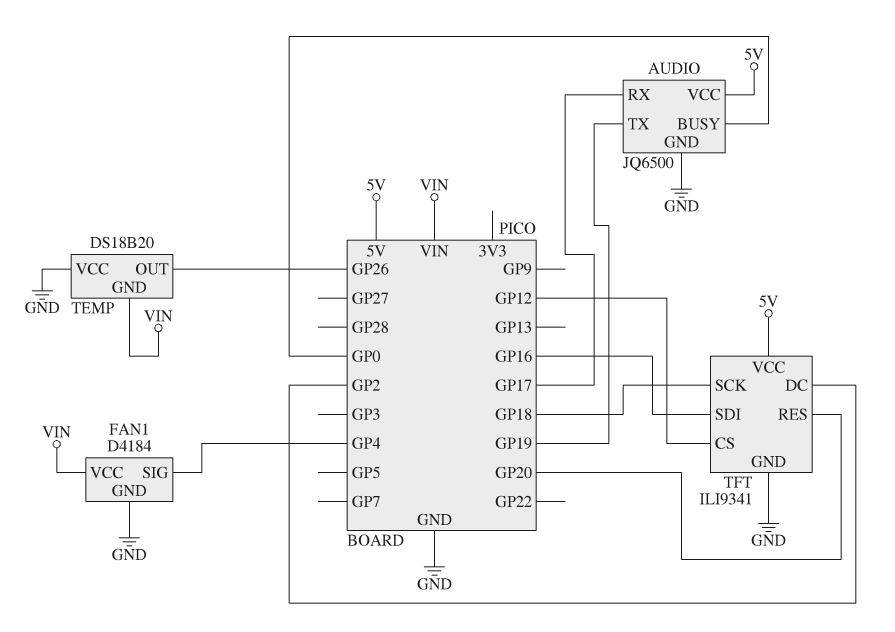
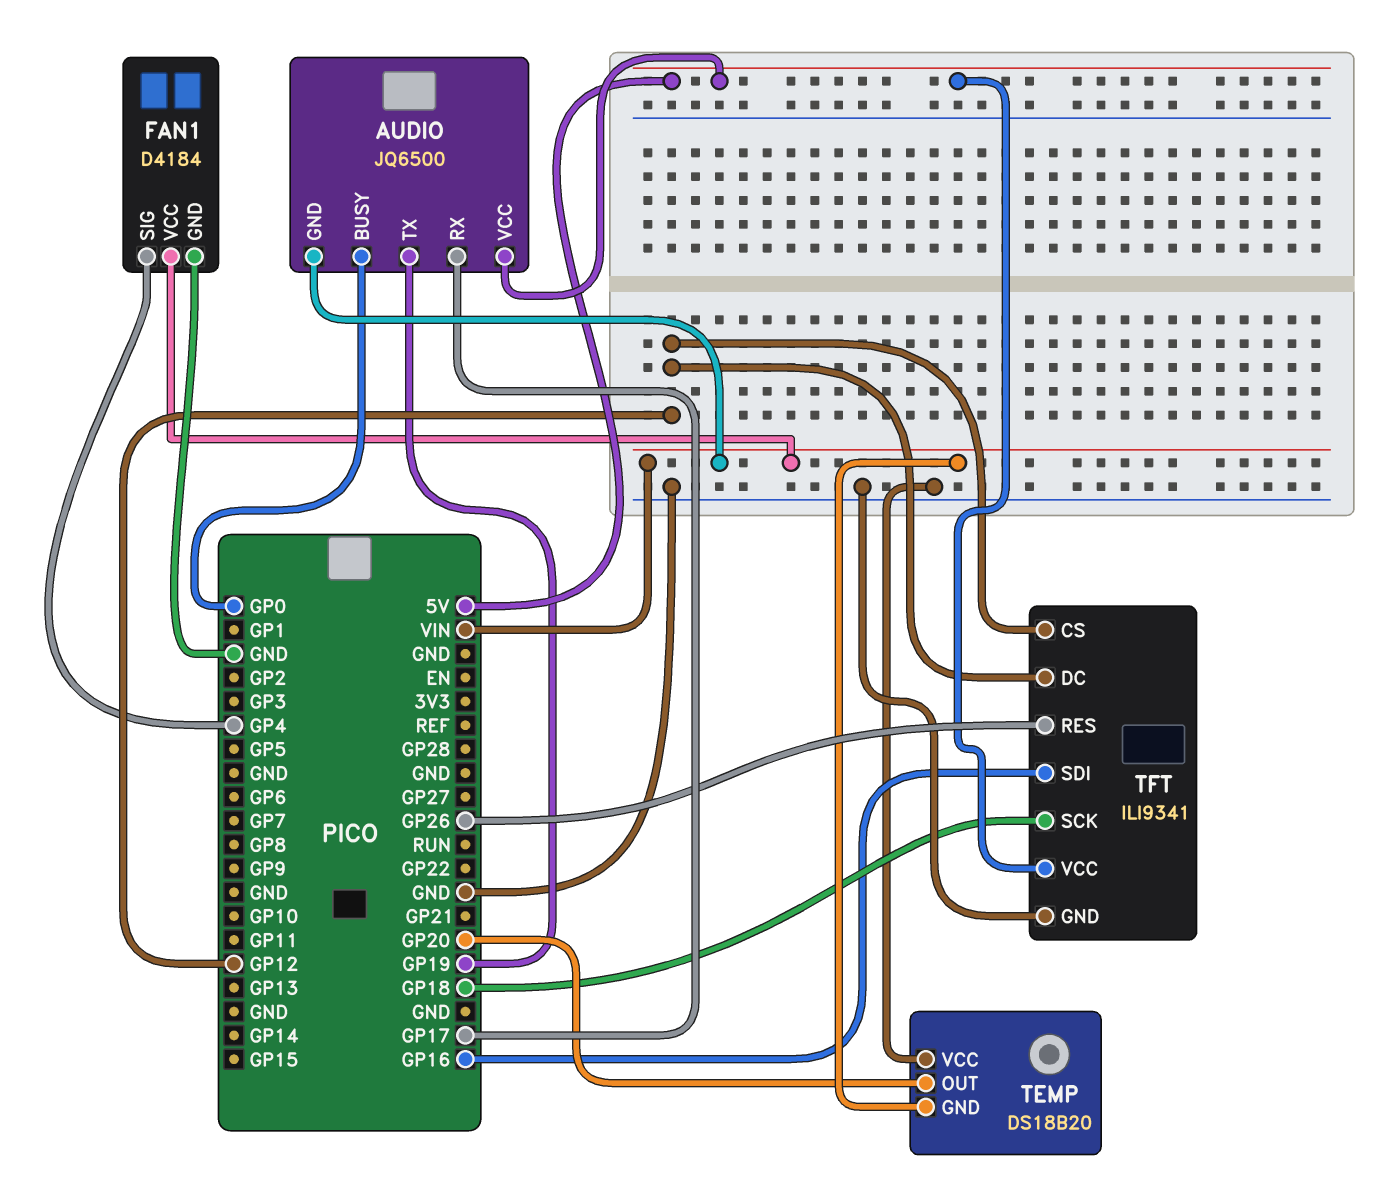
AUDIO pin GND: GND -> VIN
TEMP pin OUT: GP26 -> GP20
TFT pin DC: GP2 -> GP12
TFT pin RES: GP20 -> GP26

